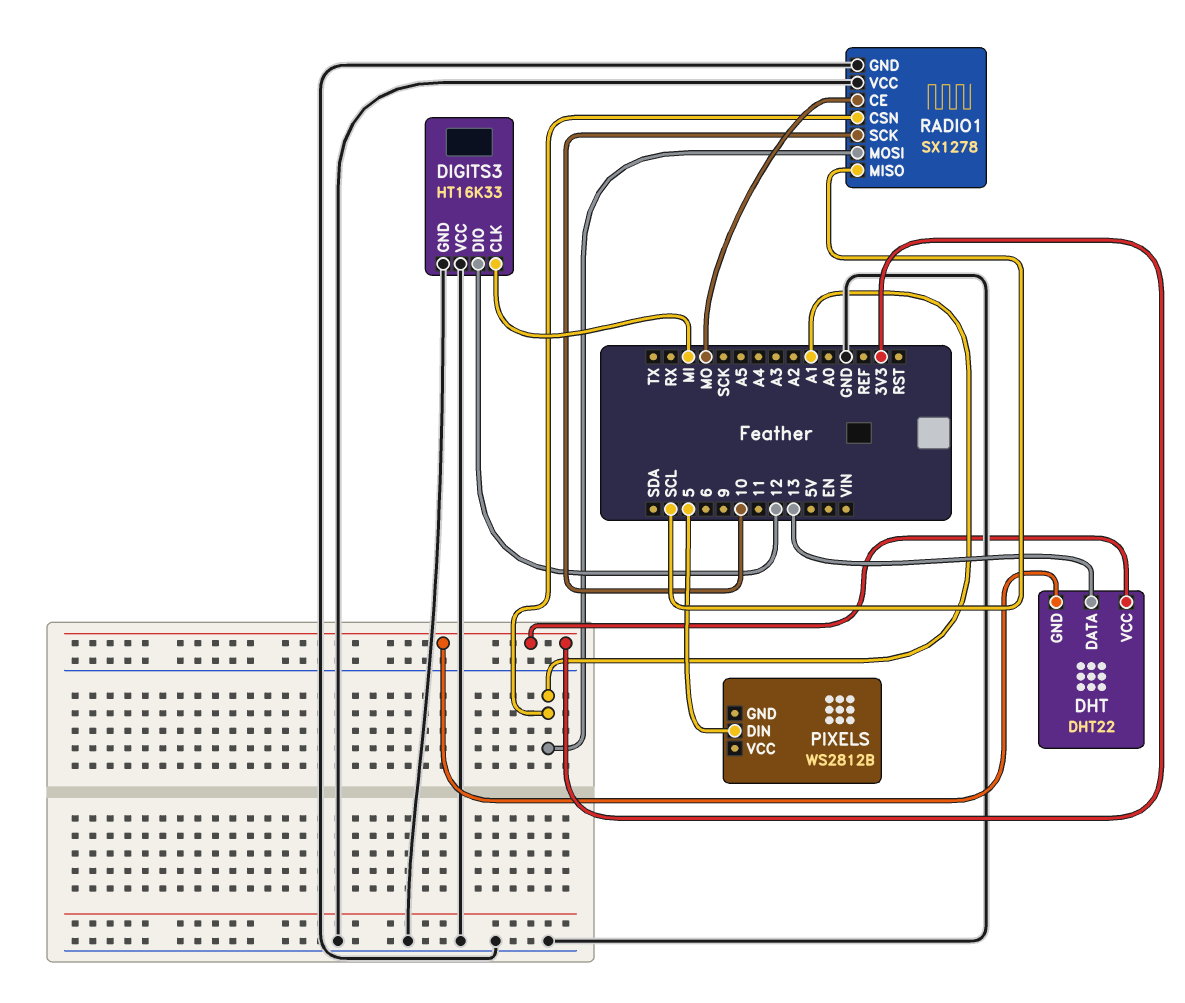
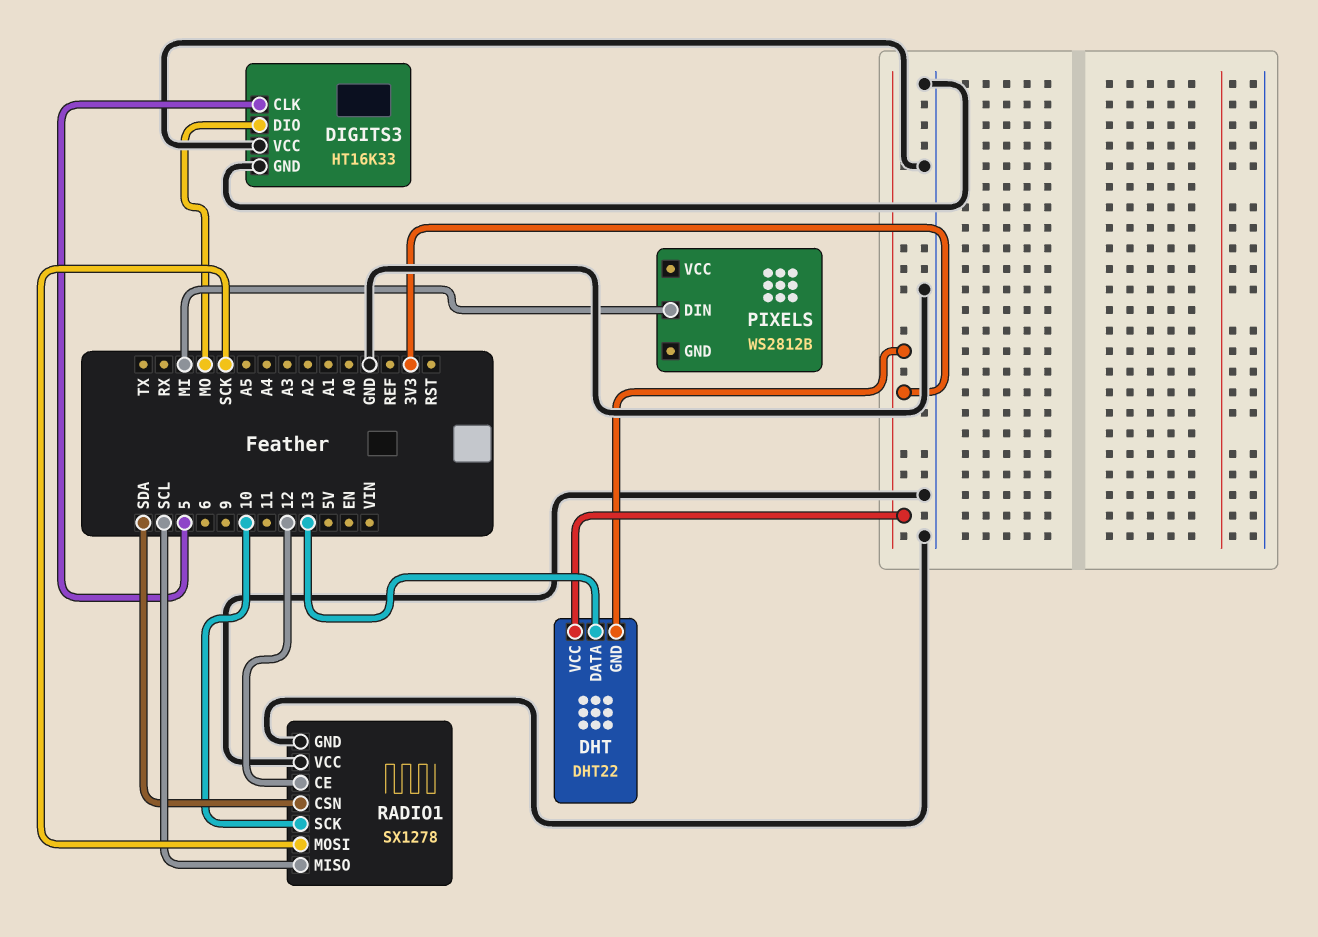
DIGITS3 pin CLK: MI -> 5
DIGITS3 pin DIO: 12 -> MO
PIXELS pin DIN: 5 -> MI
RADIO1 pin CE: MO -> 12
RADIO1 pin CSN: A1 -> SDA
RADIO1 pin MOSI: A1 -> SCK

